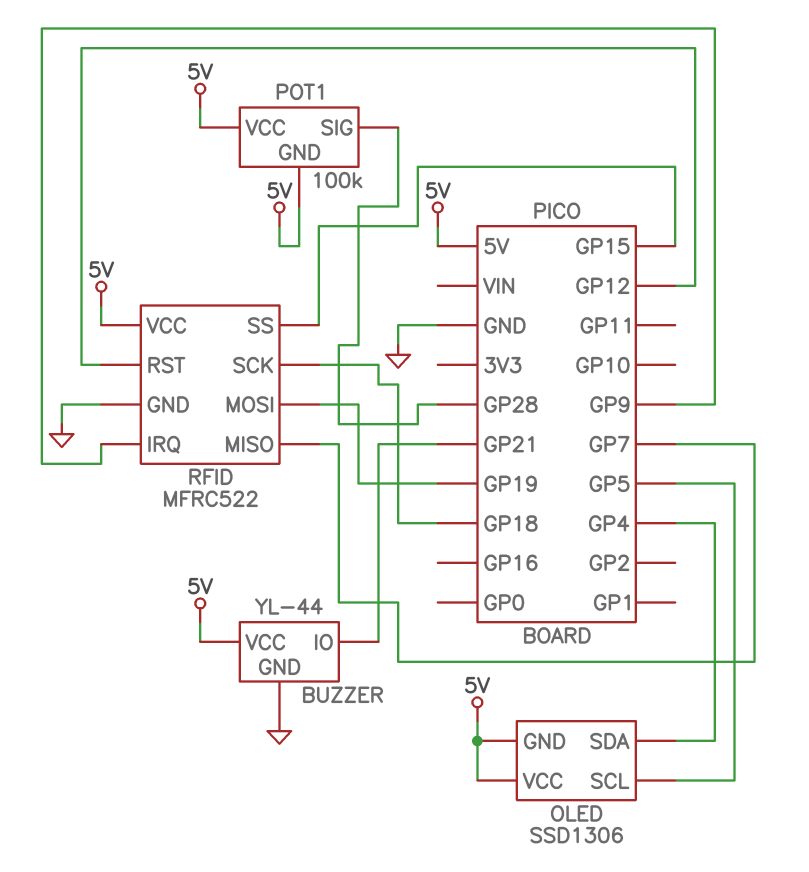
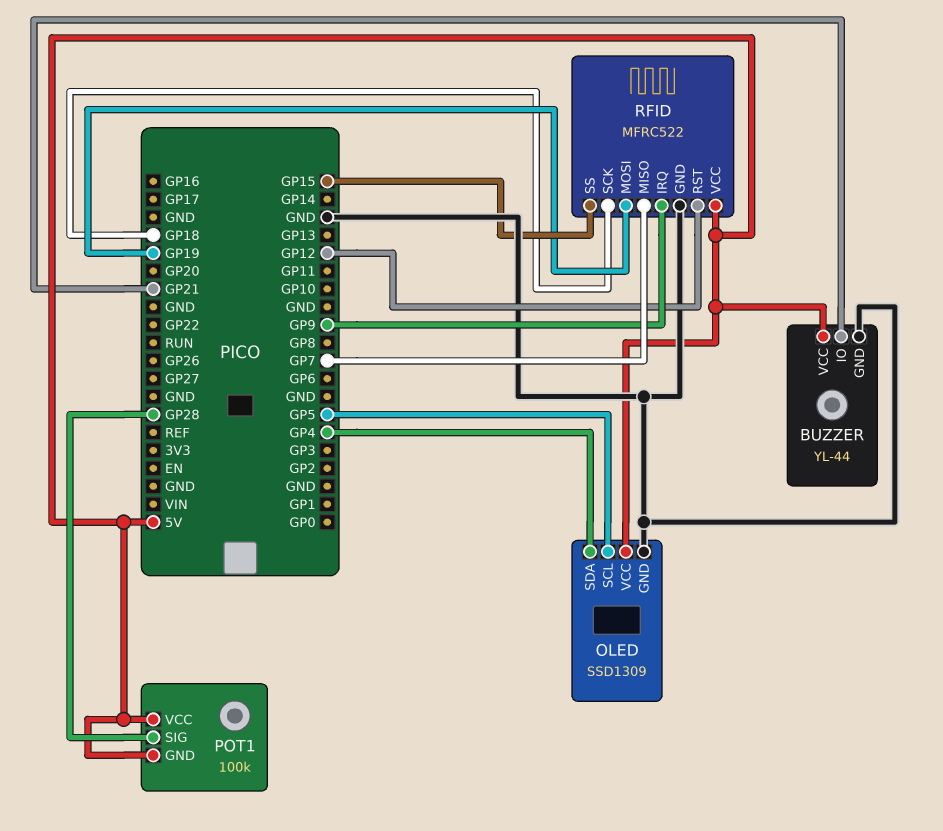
OLED: SSD1306 -> SSD1309
OLED pin GND: 5V -> GND

